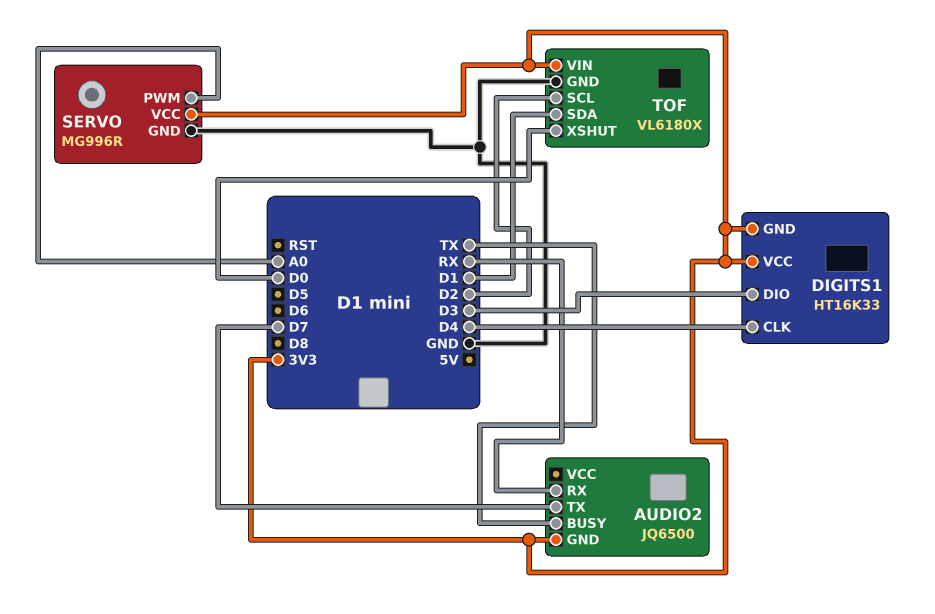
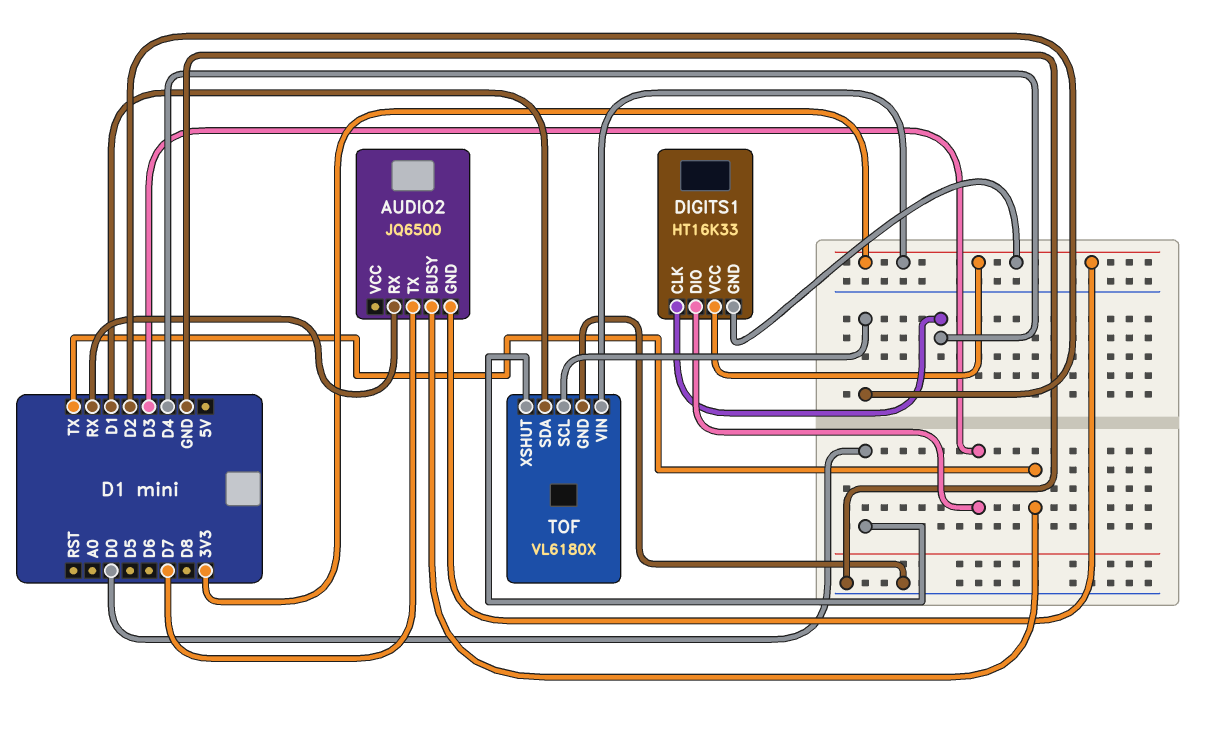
SERVO: MG996R -> none
SERVO pin GND: GND -> none
SERVO pin PWM: A0 -> none
SERVO pin VCC: 3V3 -> none

